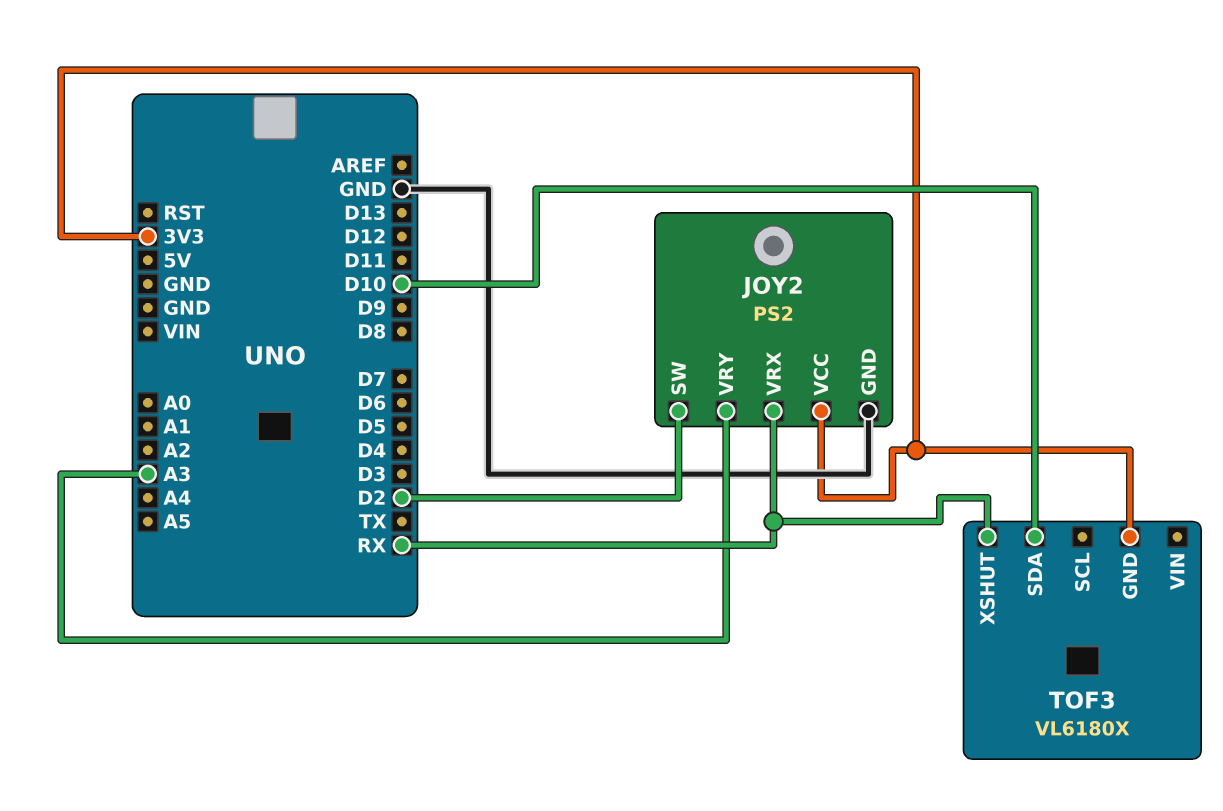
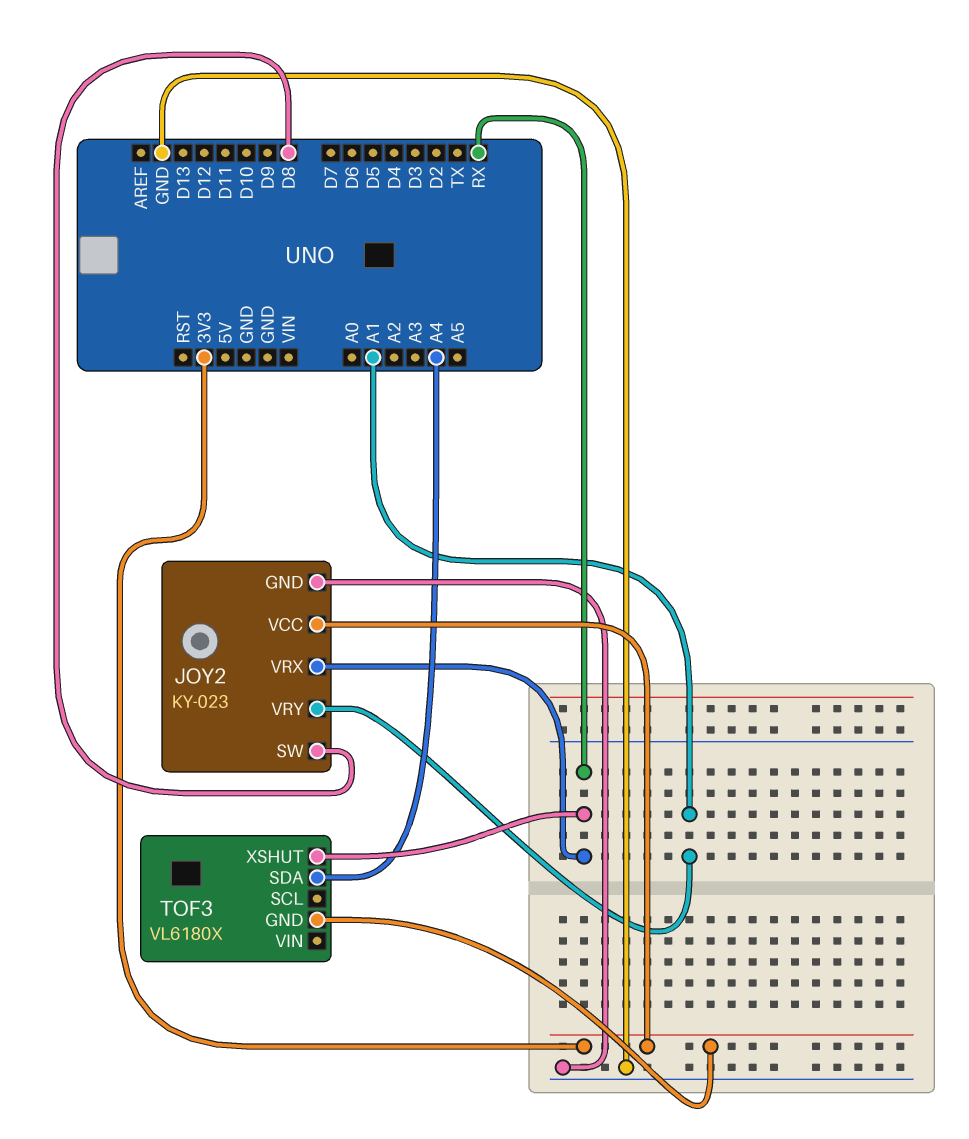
JOY2: PS2 -> KY-023
JOY2 pin SW: D2 -> D8
JOY2 pin VRY: A3 -> A1
TOF3 pin SDA: D10 -> A4

